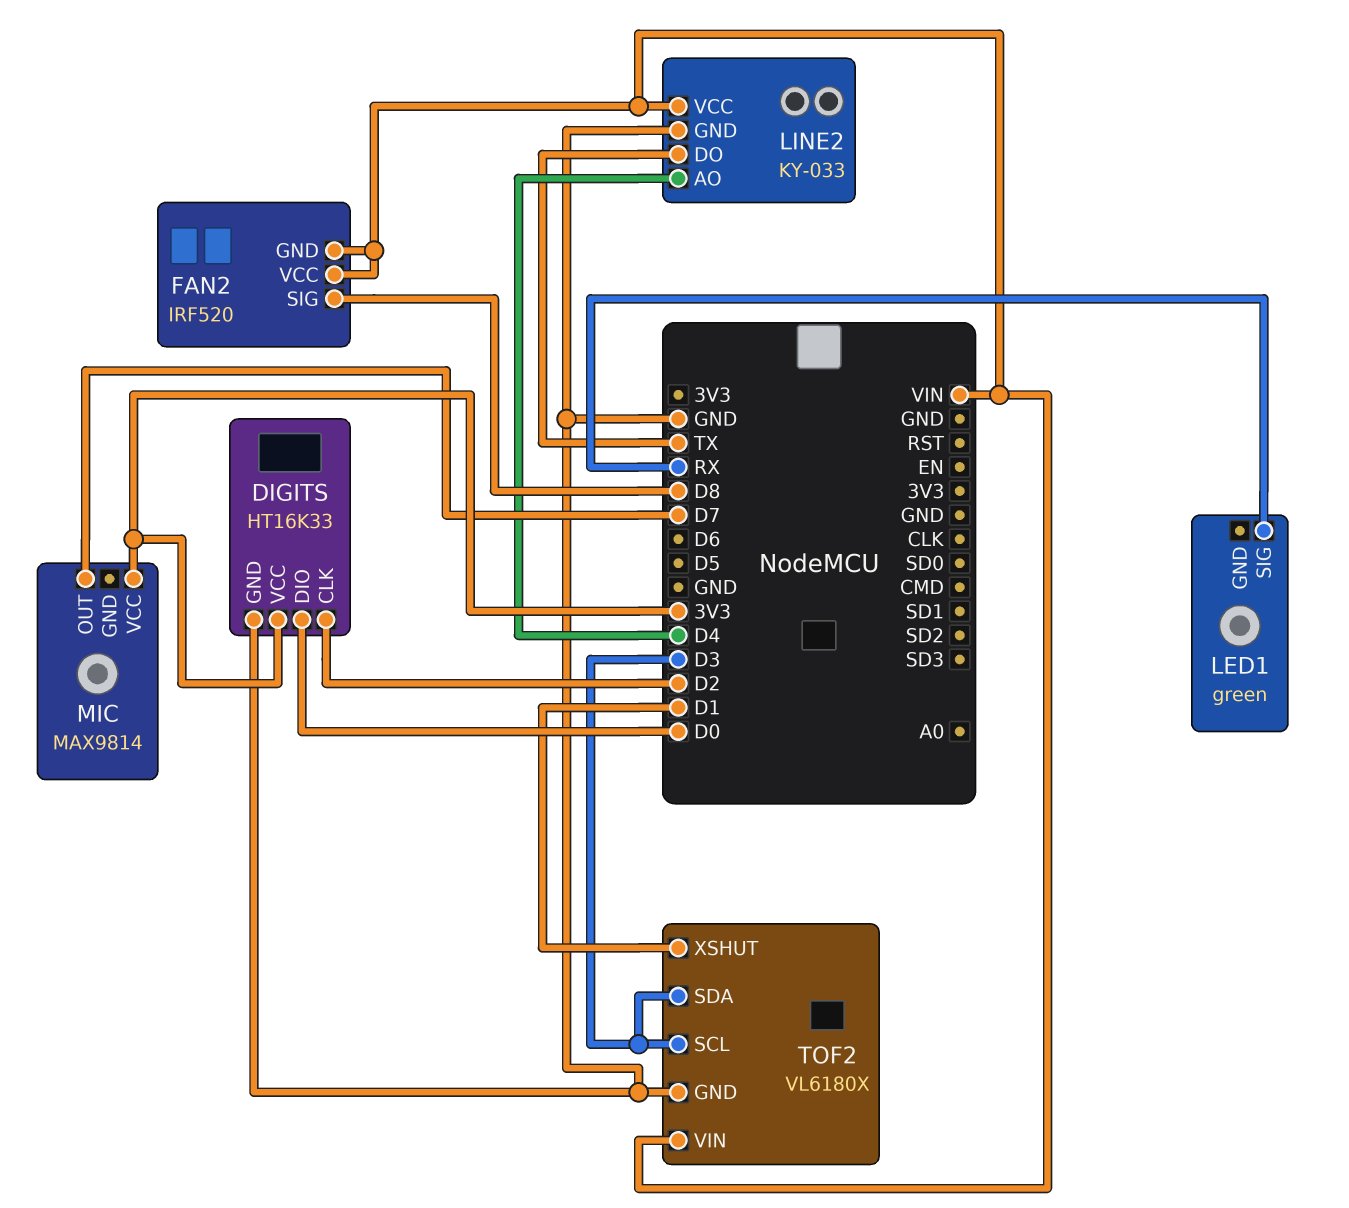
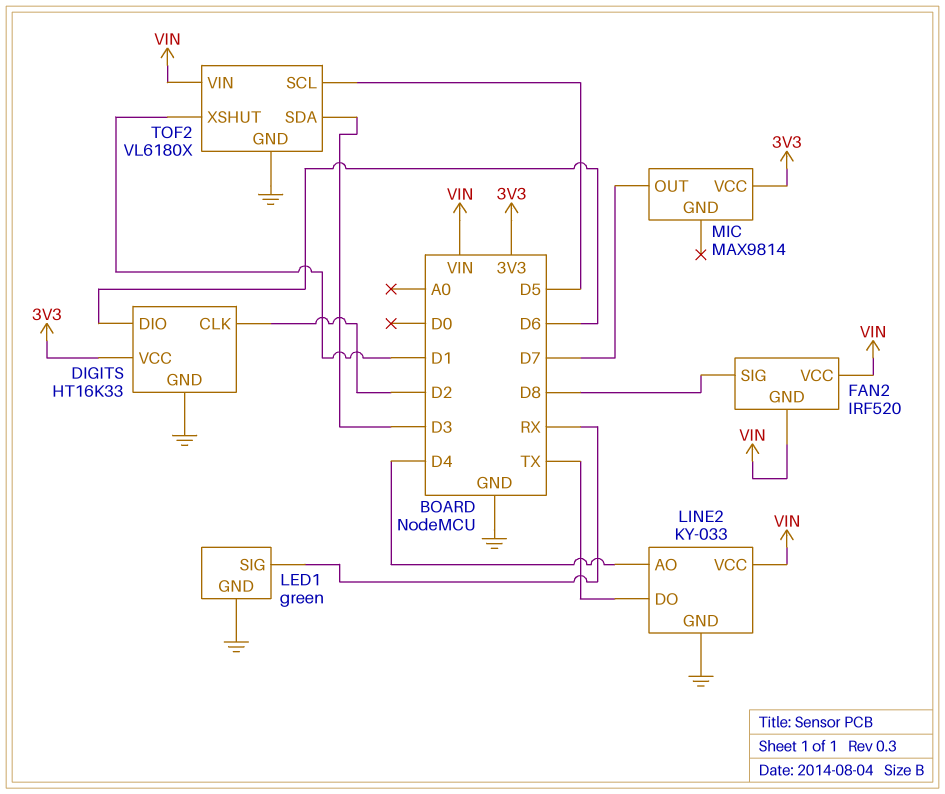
DIGITS pin DIO: D0 -> D6
LED1 pin GND: none -> GND
TOF2 pin SCL: D3 -> D5

